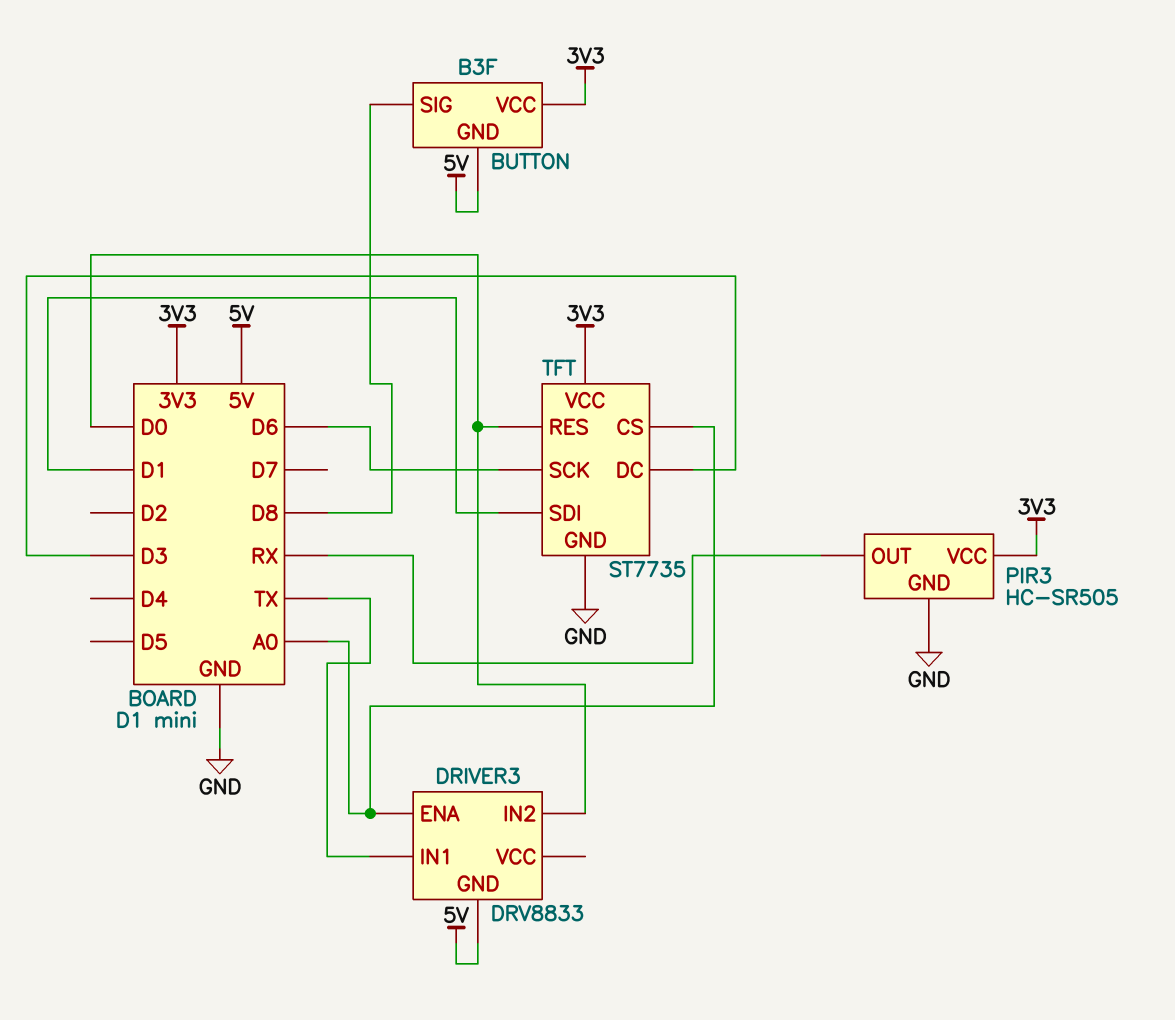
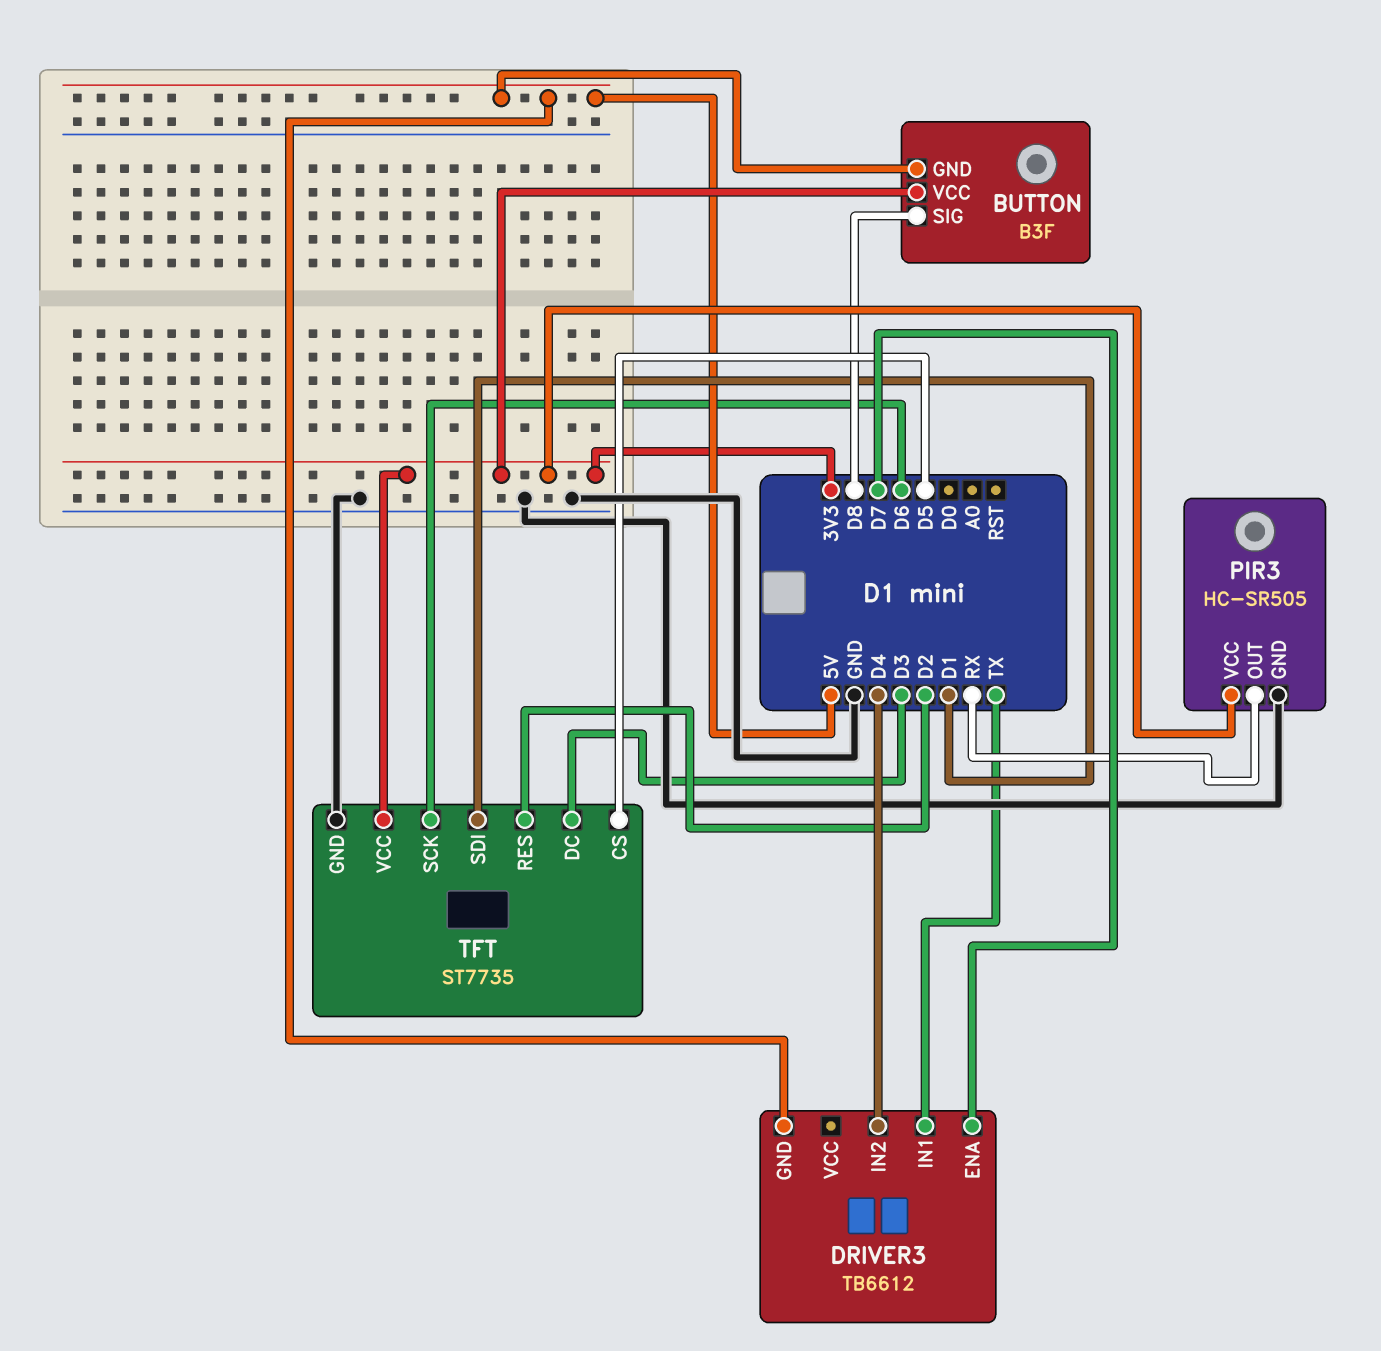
DRIVER3: DRV8833 -> TB6612
DRIVER3 pin ENA: A0 -> D7
DRIVER3 pin IN2: D0 -> D4
TFT pin CS: A0 -> D5
TFT pin RES: D0 -> D2

